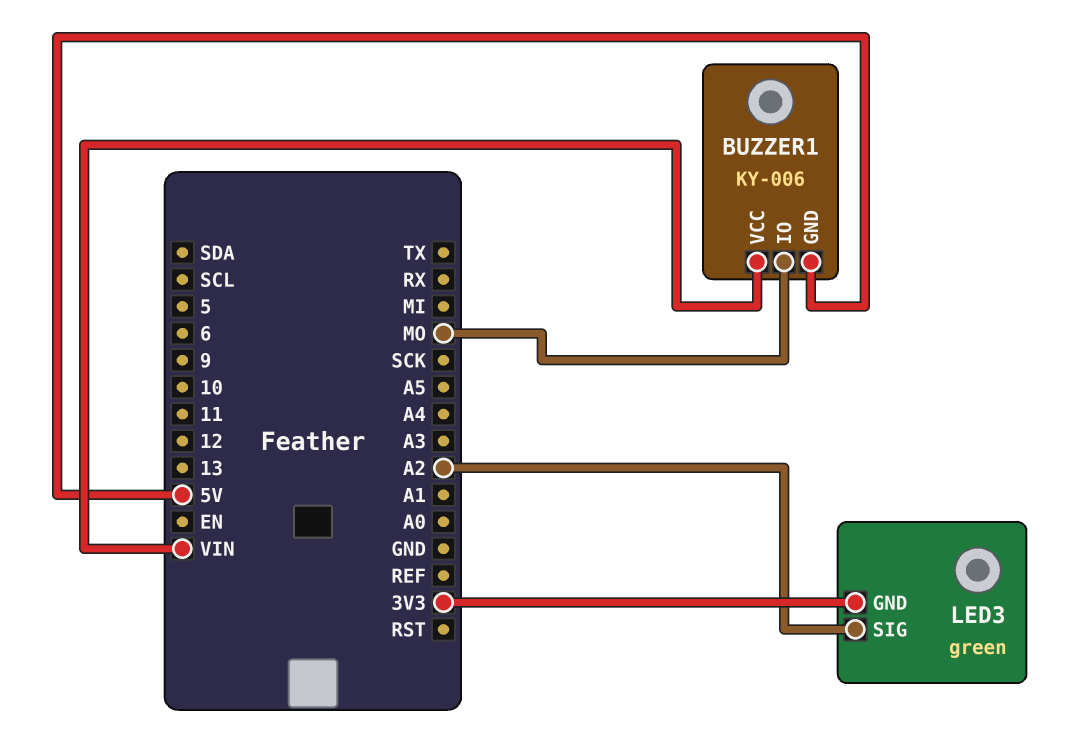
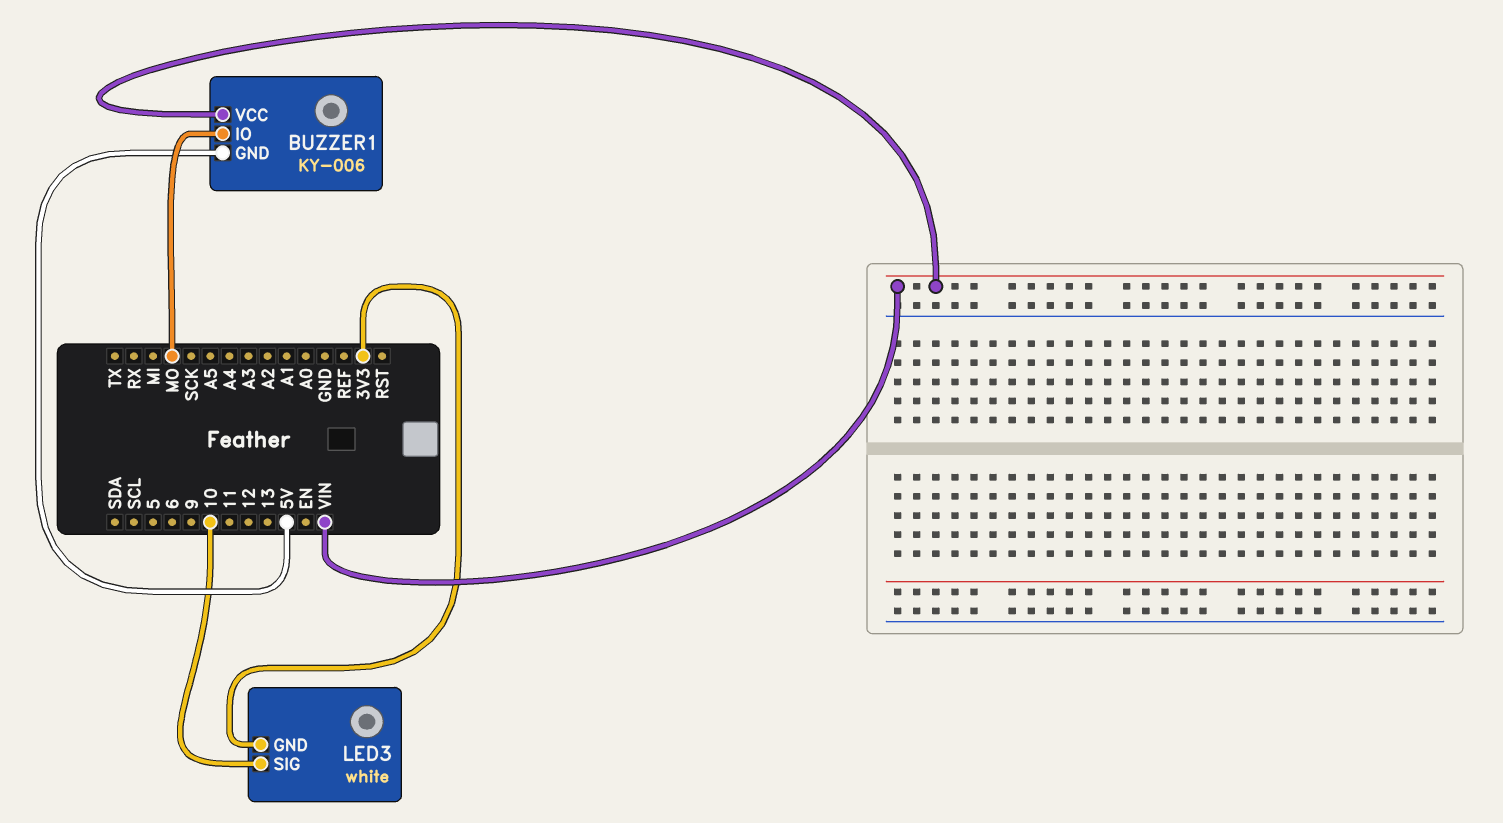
LED3: green -> white
LED3 pin SIG: A2 -> 10

